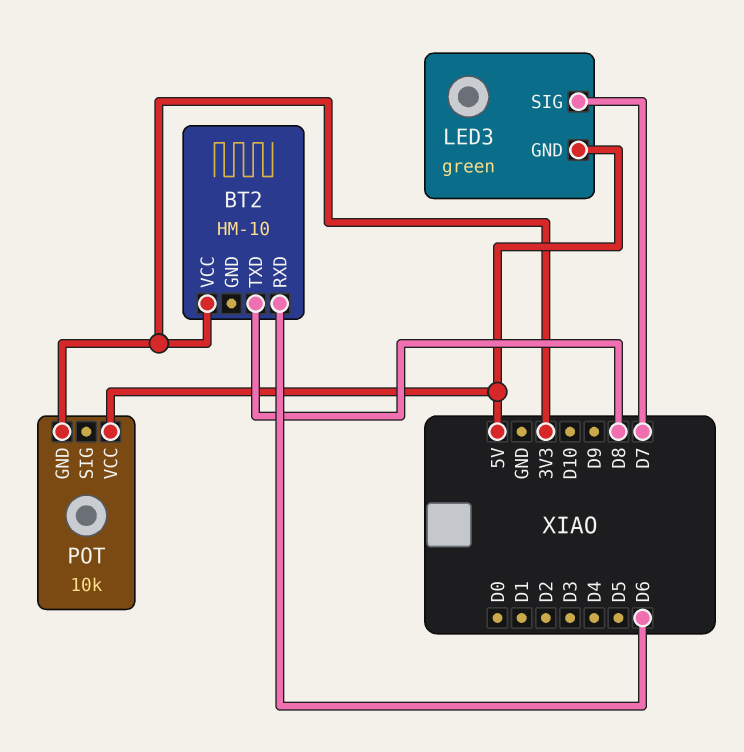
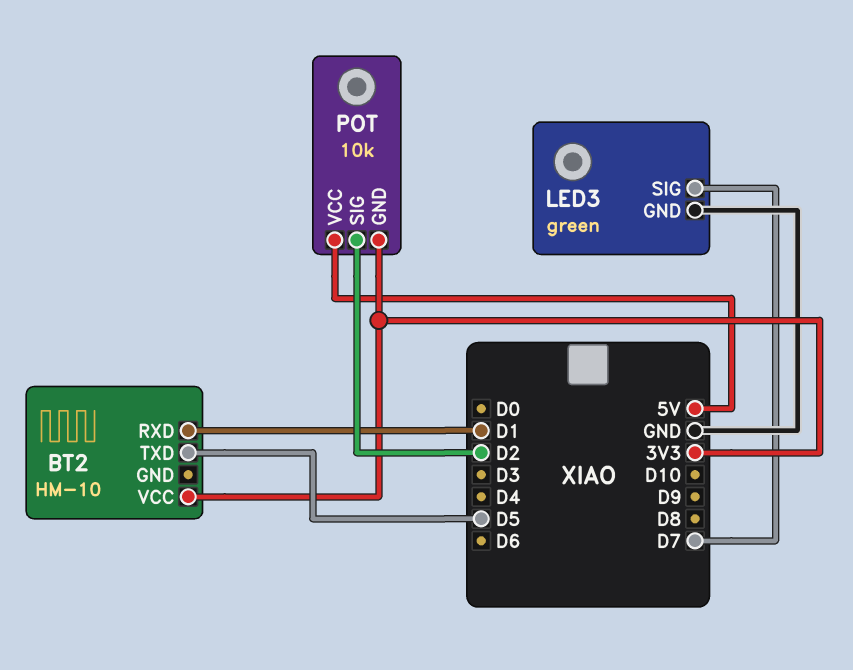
BT2 pin RXD: D6 -> D1
BT2 pin TXD: D8 -> D5
LED3 pin GND: 5V -> GND
POT pin SIG: none -> D2

